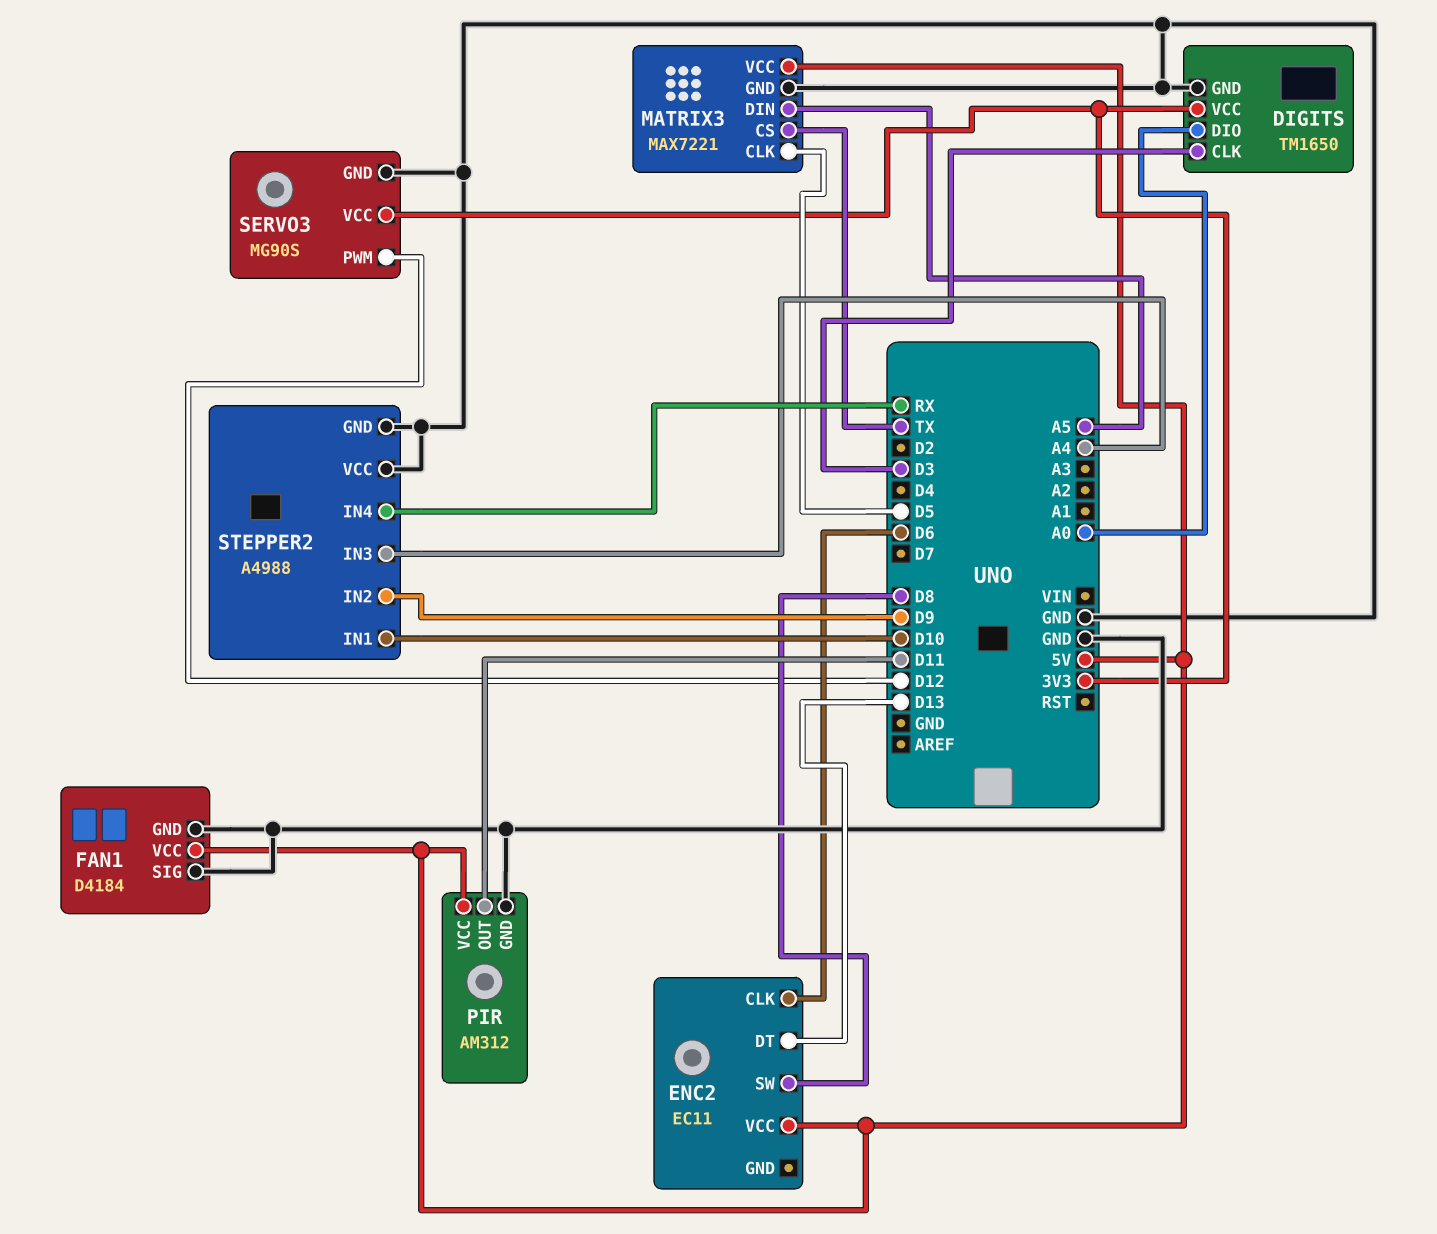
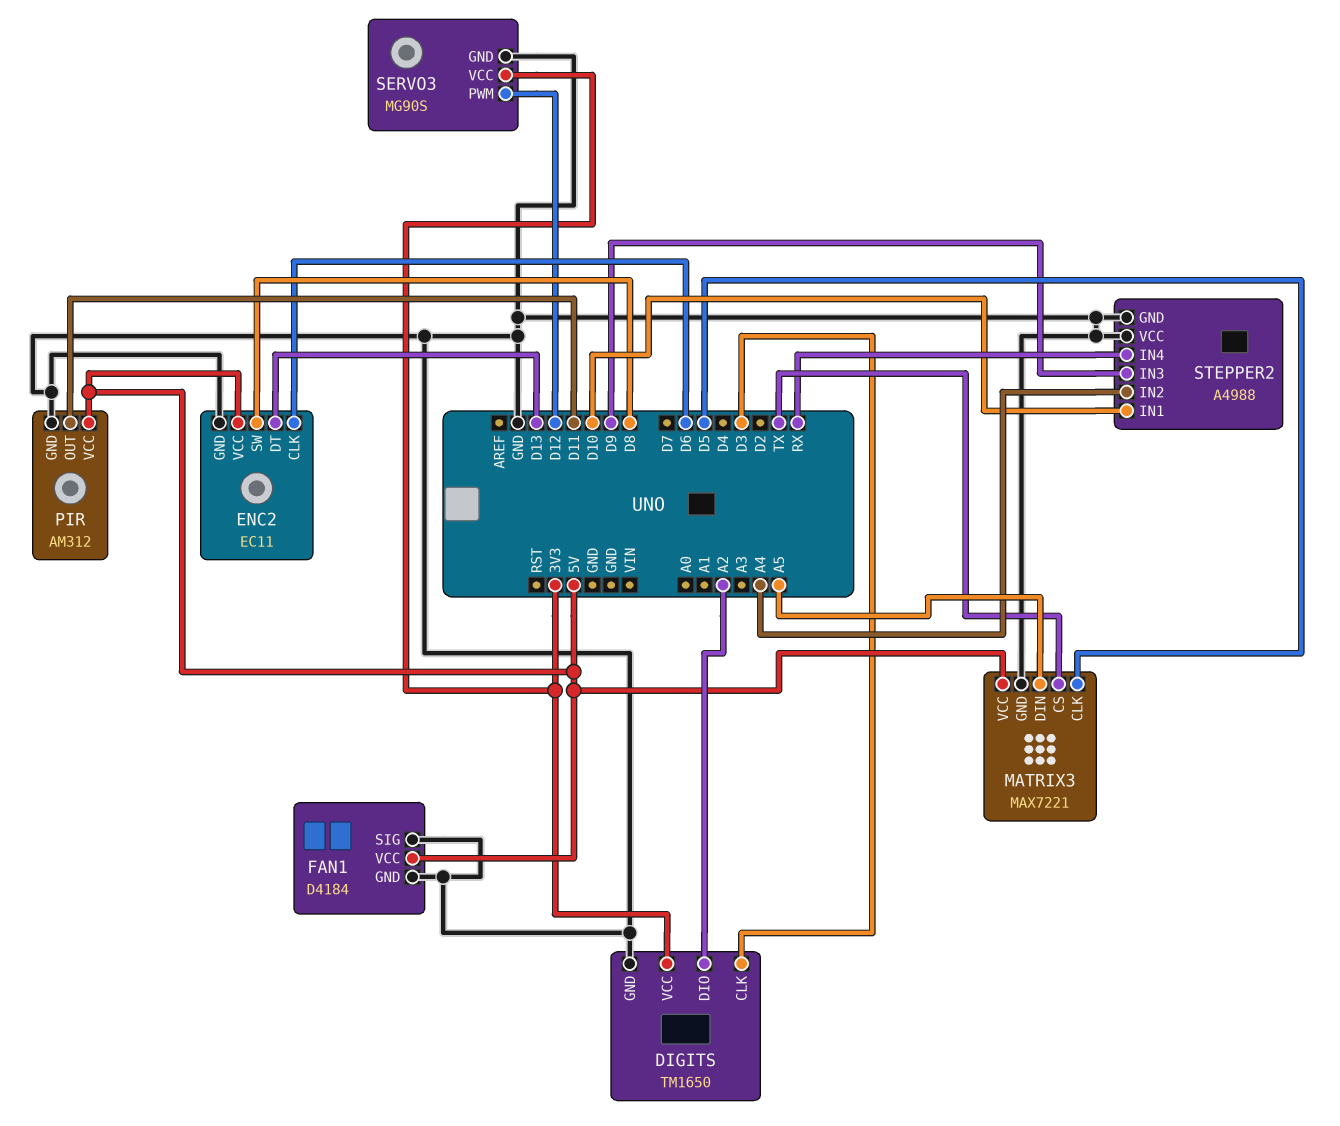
DIGITS pin DIO: A0 -> A2
ENC2 pin GND: none -> GND
STEPPER2 pin IN2: D9 -> A4
STEPPER2 pin IN3: A4 -> D9

